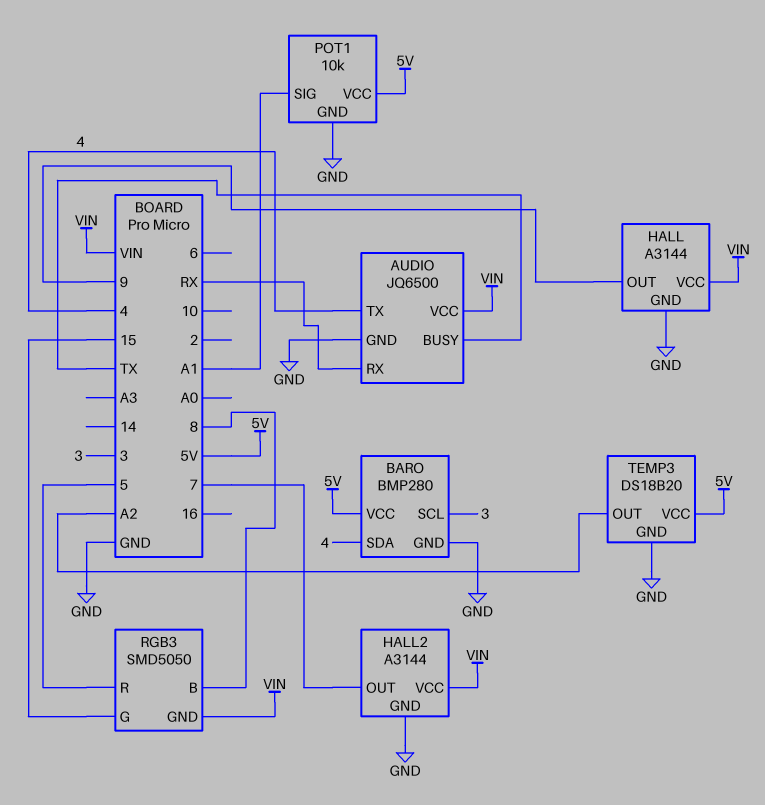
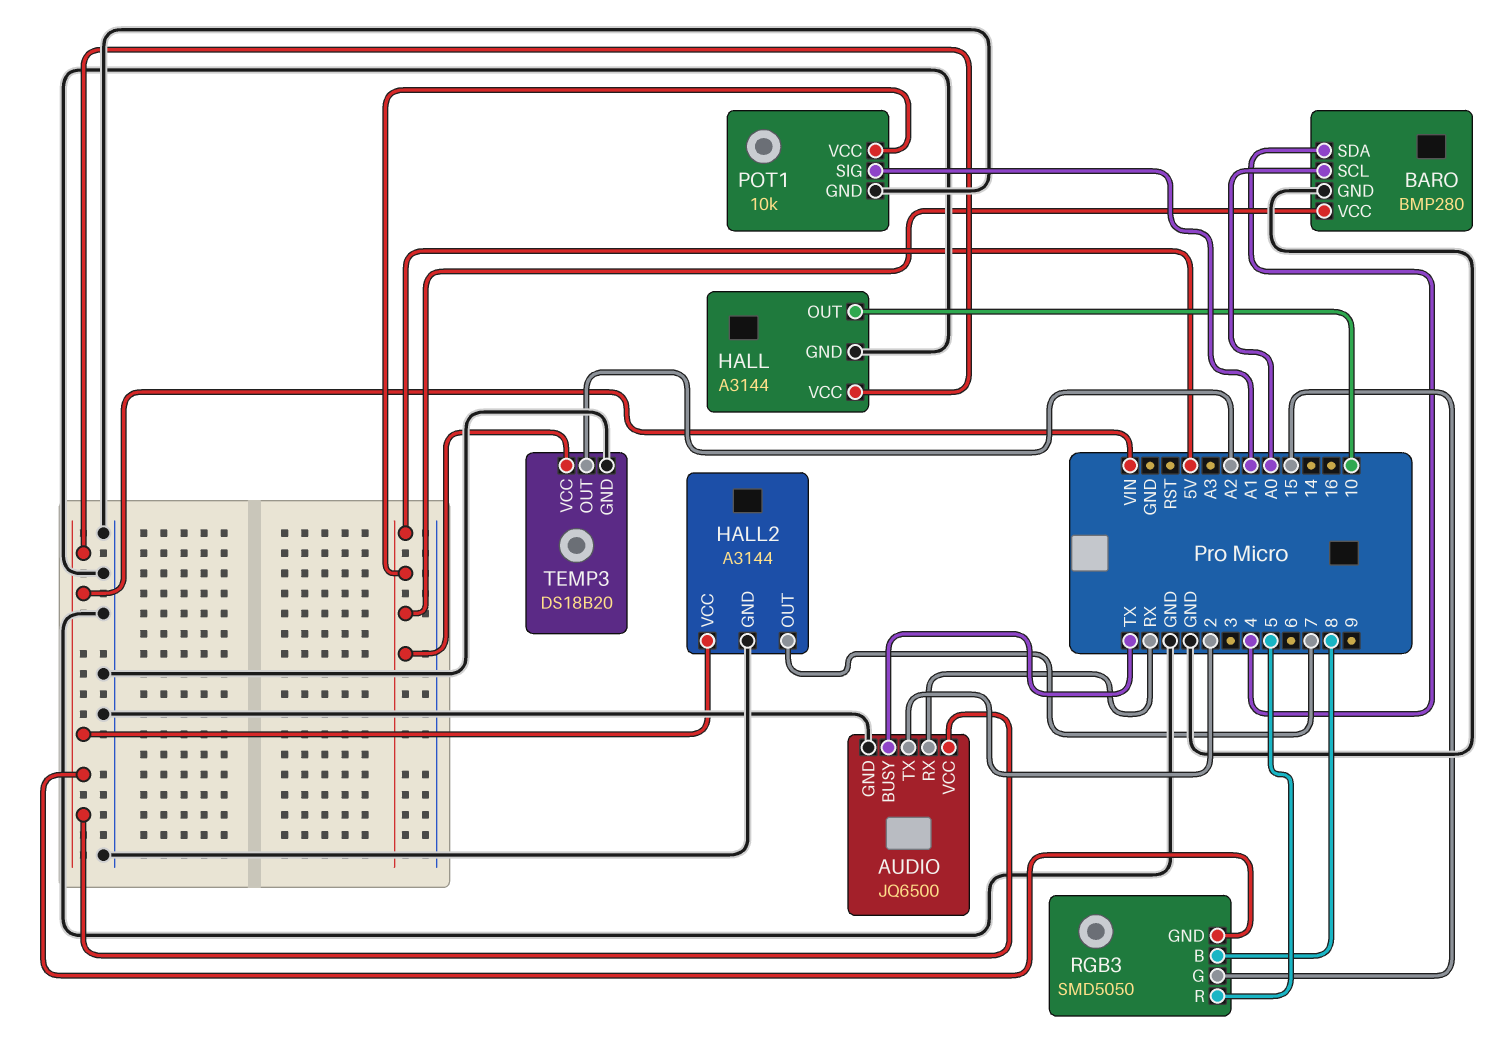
AUDIO pin TX: 4 -> 2
BARO pin SCL: 3 -> A0
HALL pin OUT: 9 -> 10

